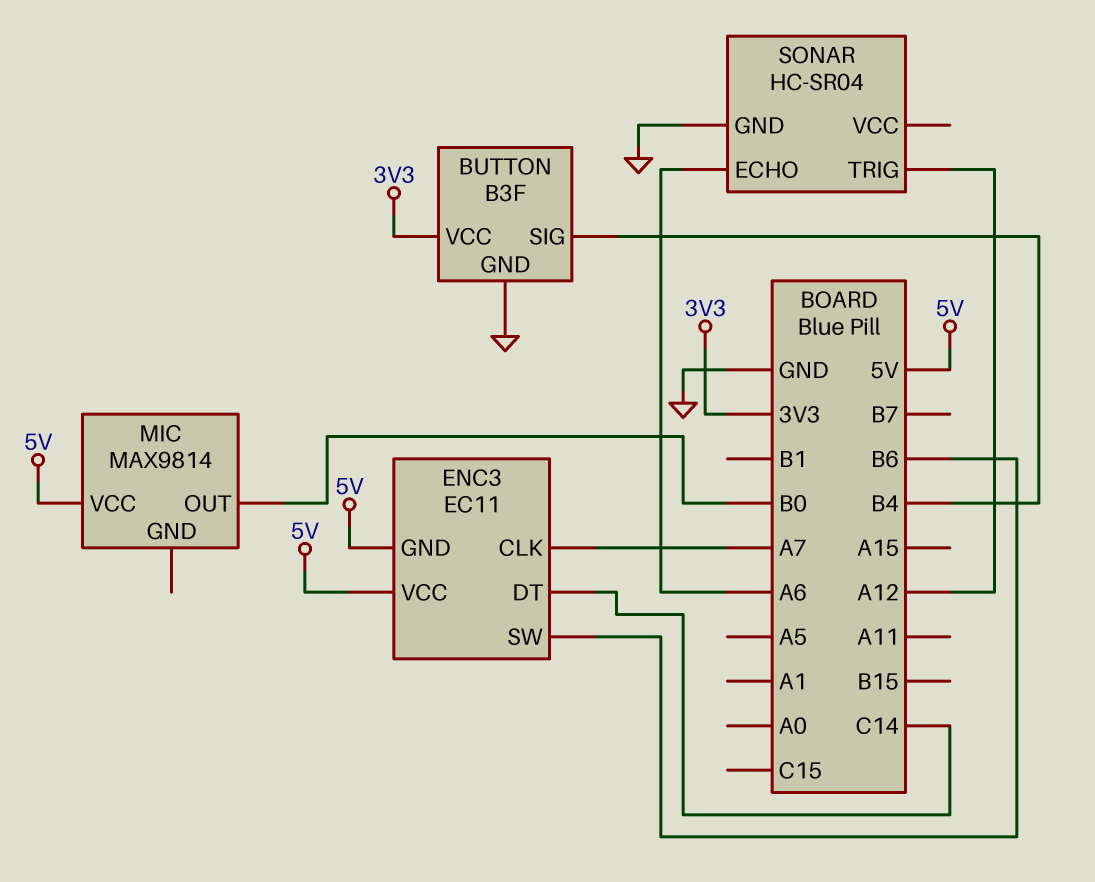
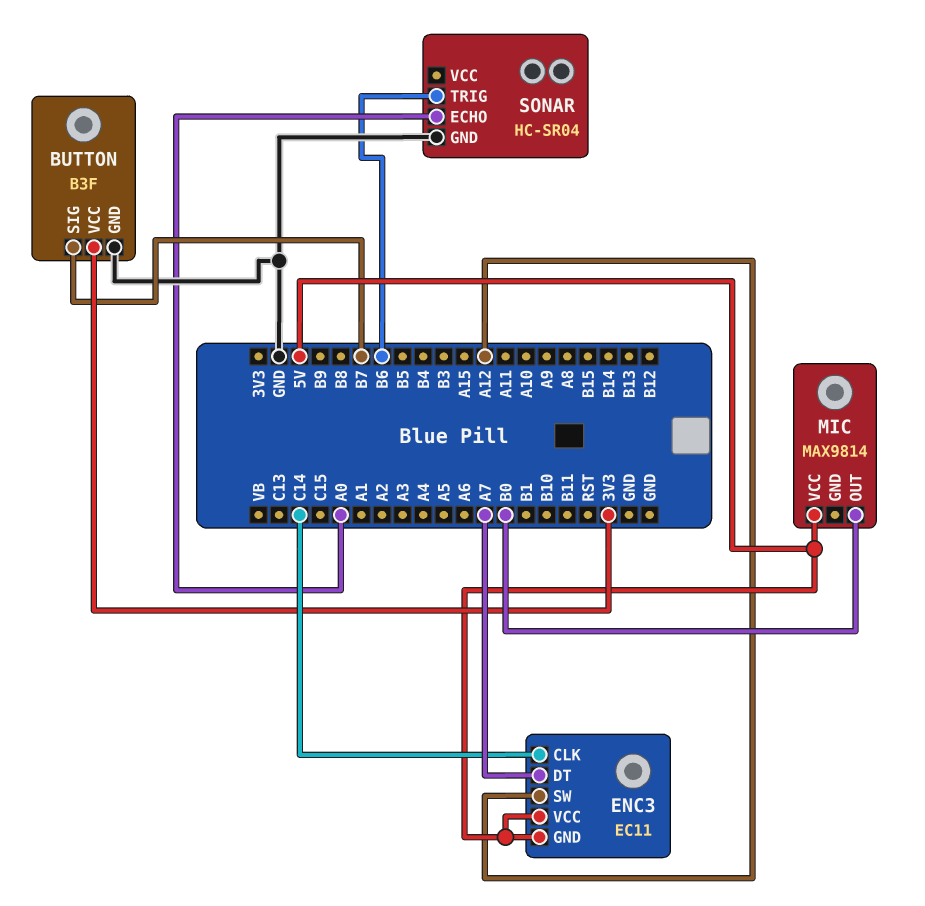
BUTTON pin SIG: B4 -> B7
ENC3 pin CLK: A7 -> C14
ENC3 pin DT: C14 -> A7
ENC3 pin SW: B6 -> A12
SONAR pin ECHO: A6 -> A0
SONAR pin TRIG: A12 -> B6

